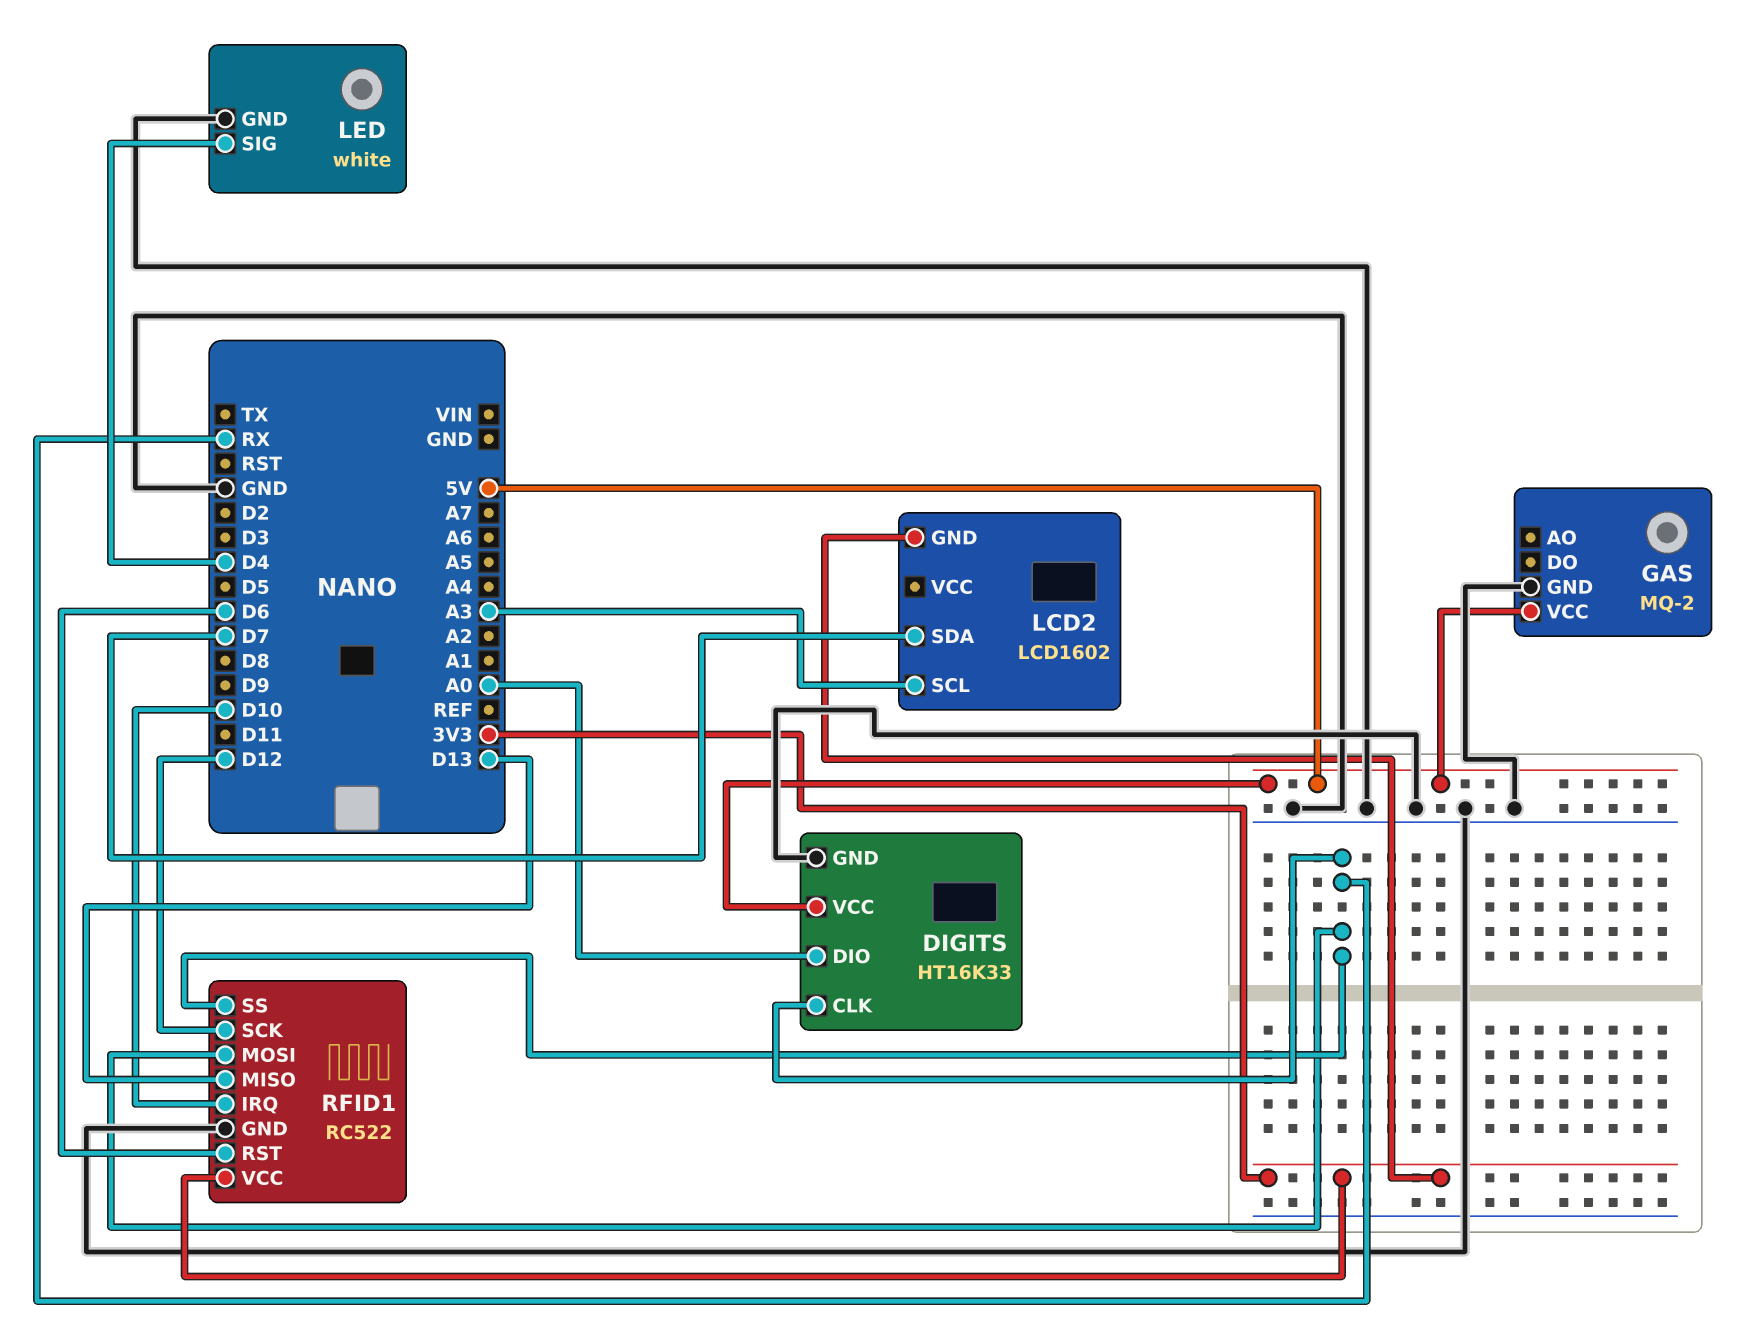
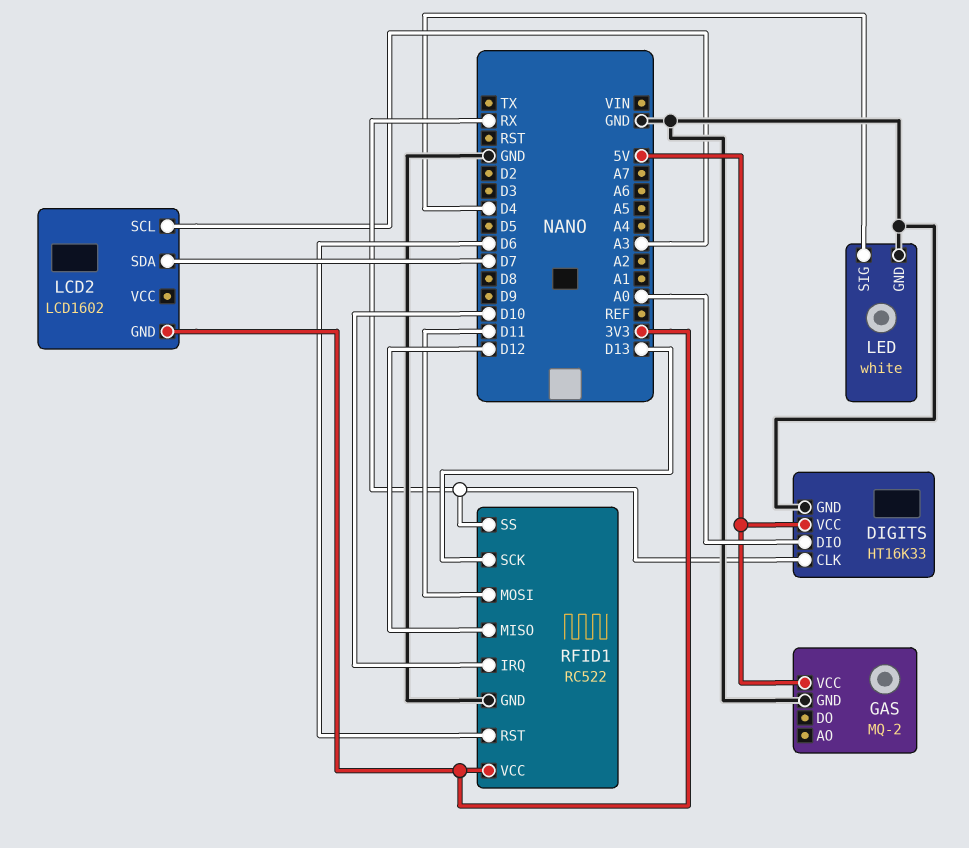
RFID1 pin MISO: D13 -> D12
RFID1 pin MOSI: RX -> D11
RFID1 pin SCK: D12 -> D13

